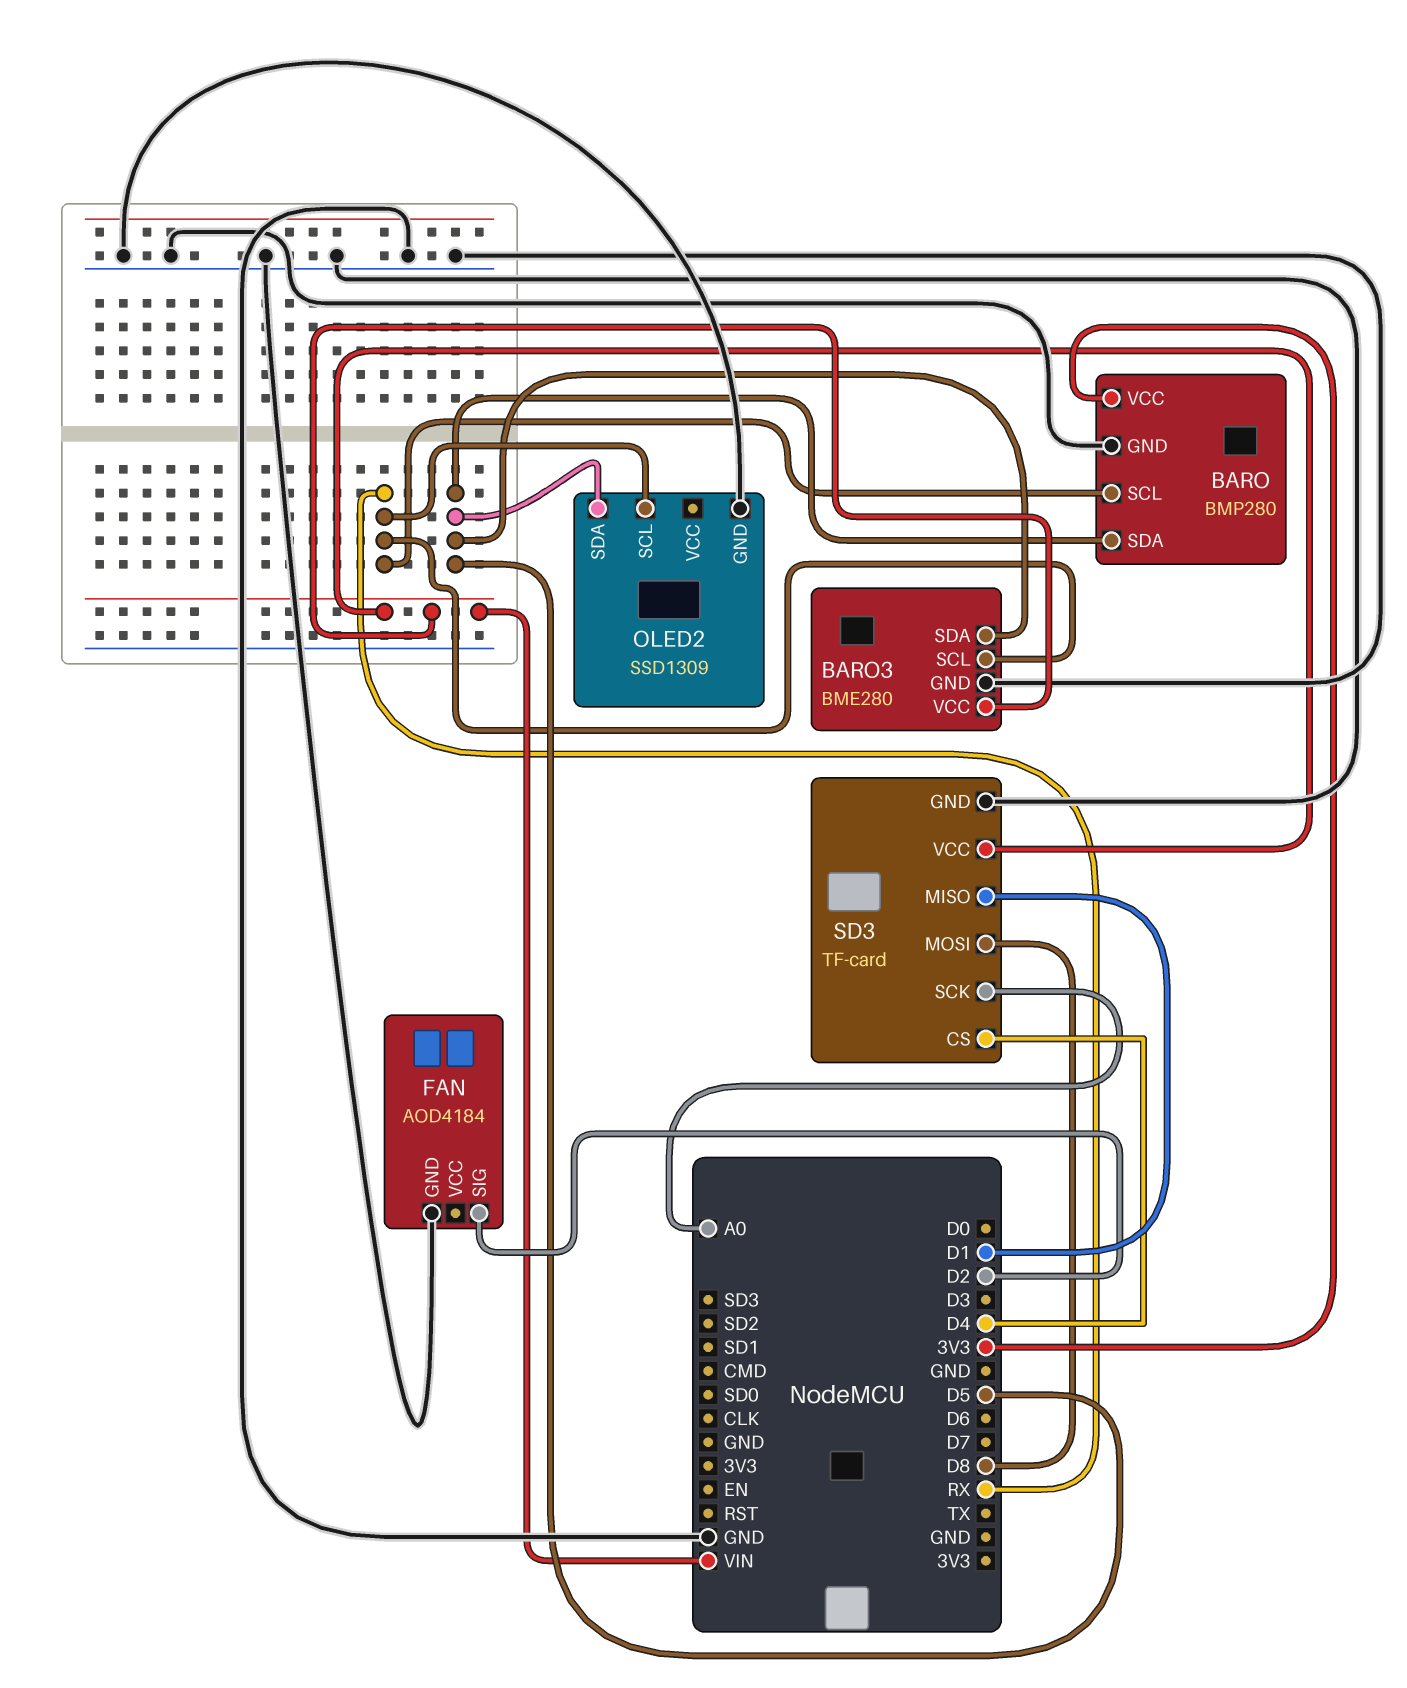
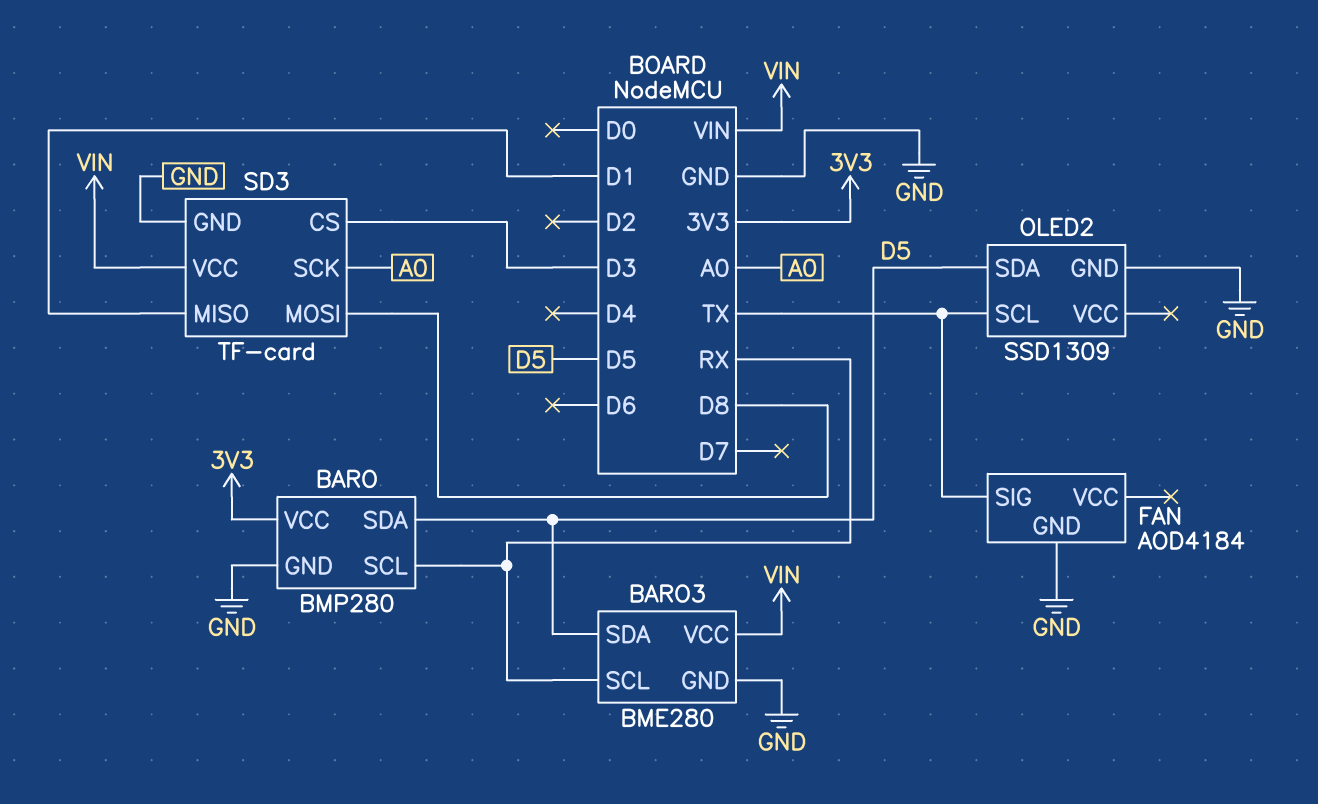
FAN pin SIG: D2 -> TX
OLED2 pin SCL: RX -> TX
SD3 pin CS: D4 -> D3

